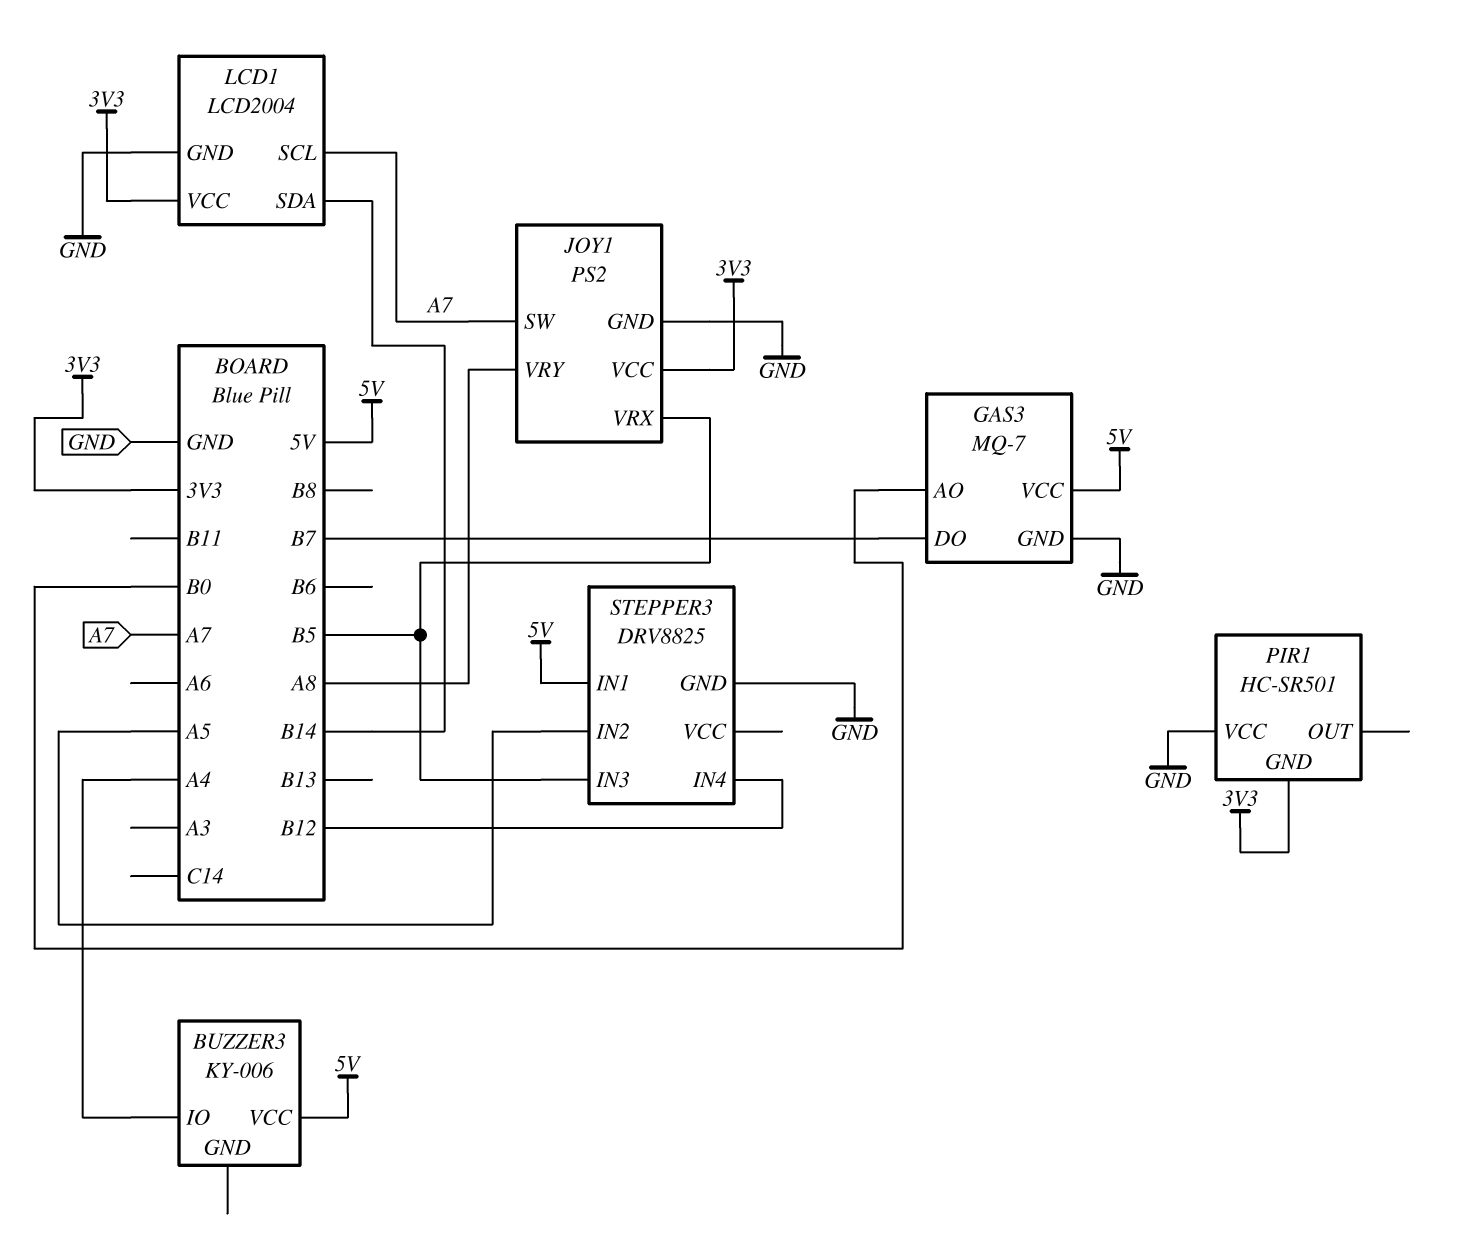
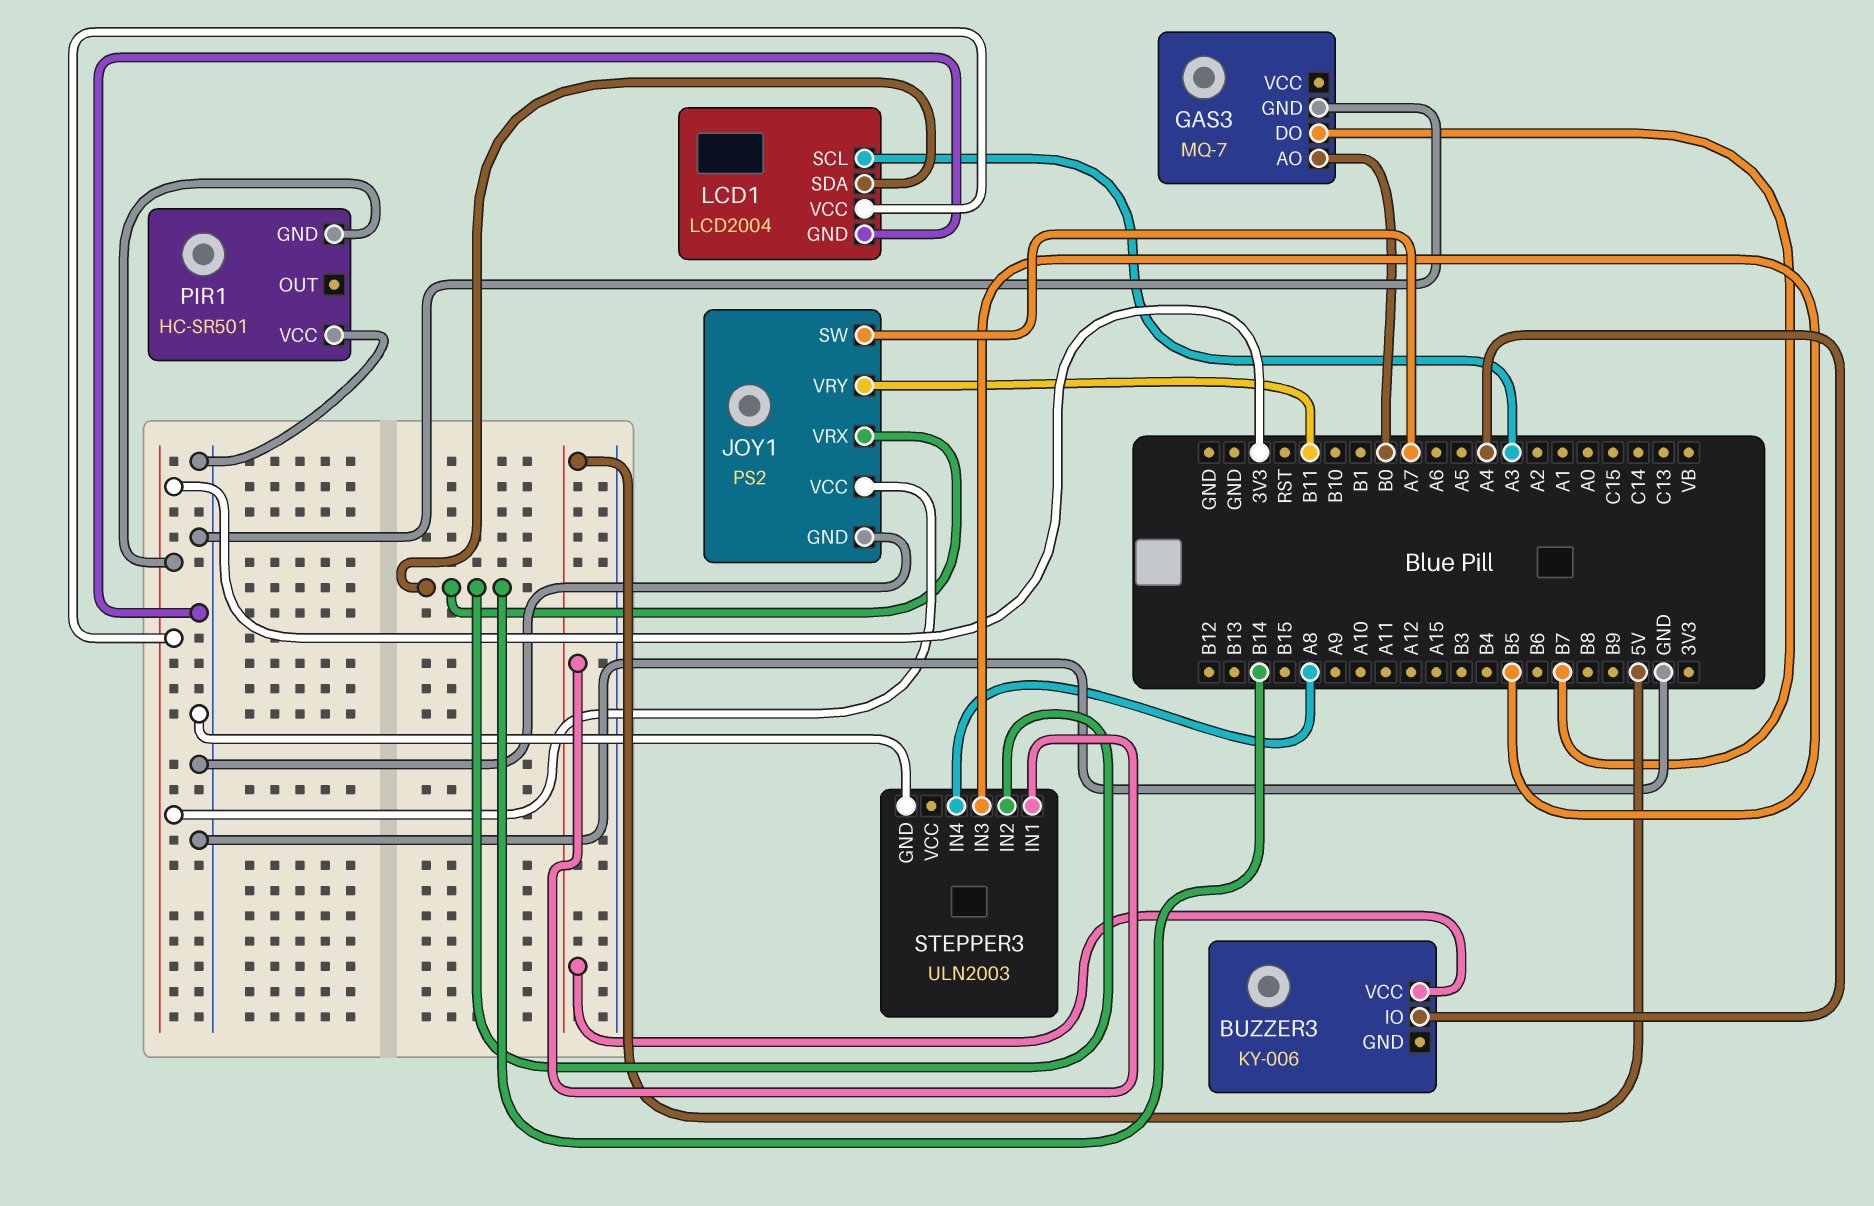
GAS3 pin VCC: 5V -> none
JOY1 pin VRX: B5 -> B14
JOY1 pin VRY: A8 -> B11
LCD1 pin SCL: A7 -> A3
STEPPER3: DRV8825 -> ULN2003
STEPPER3 pin IN2: A5 -> B14
STEPPER3 pin IN4: B12 -> A8

